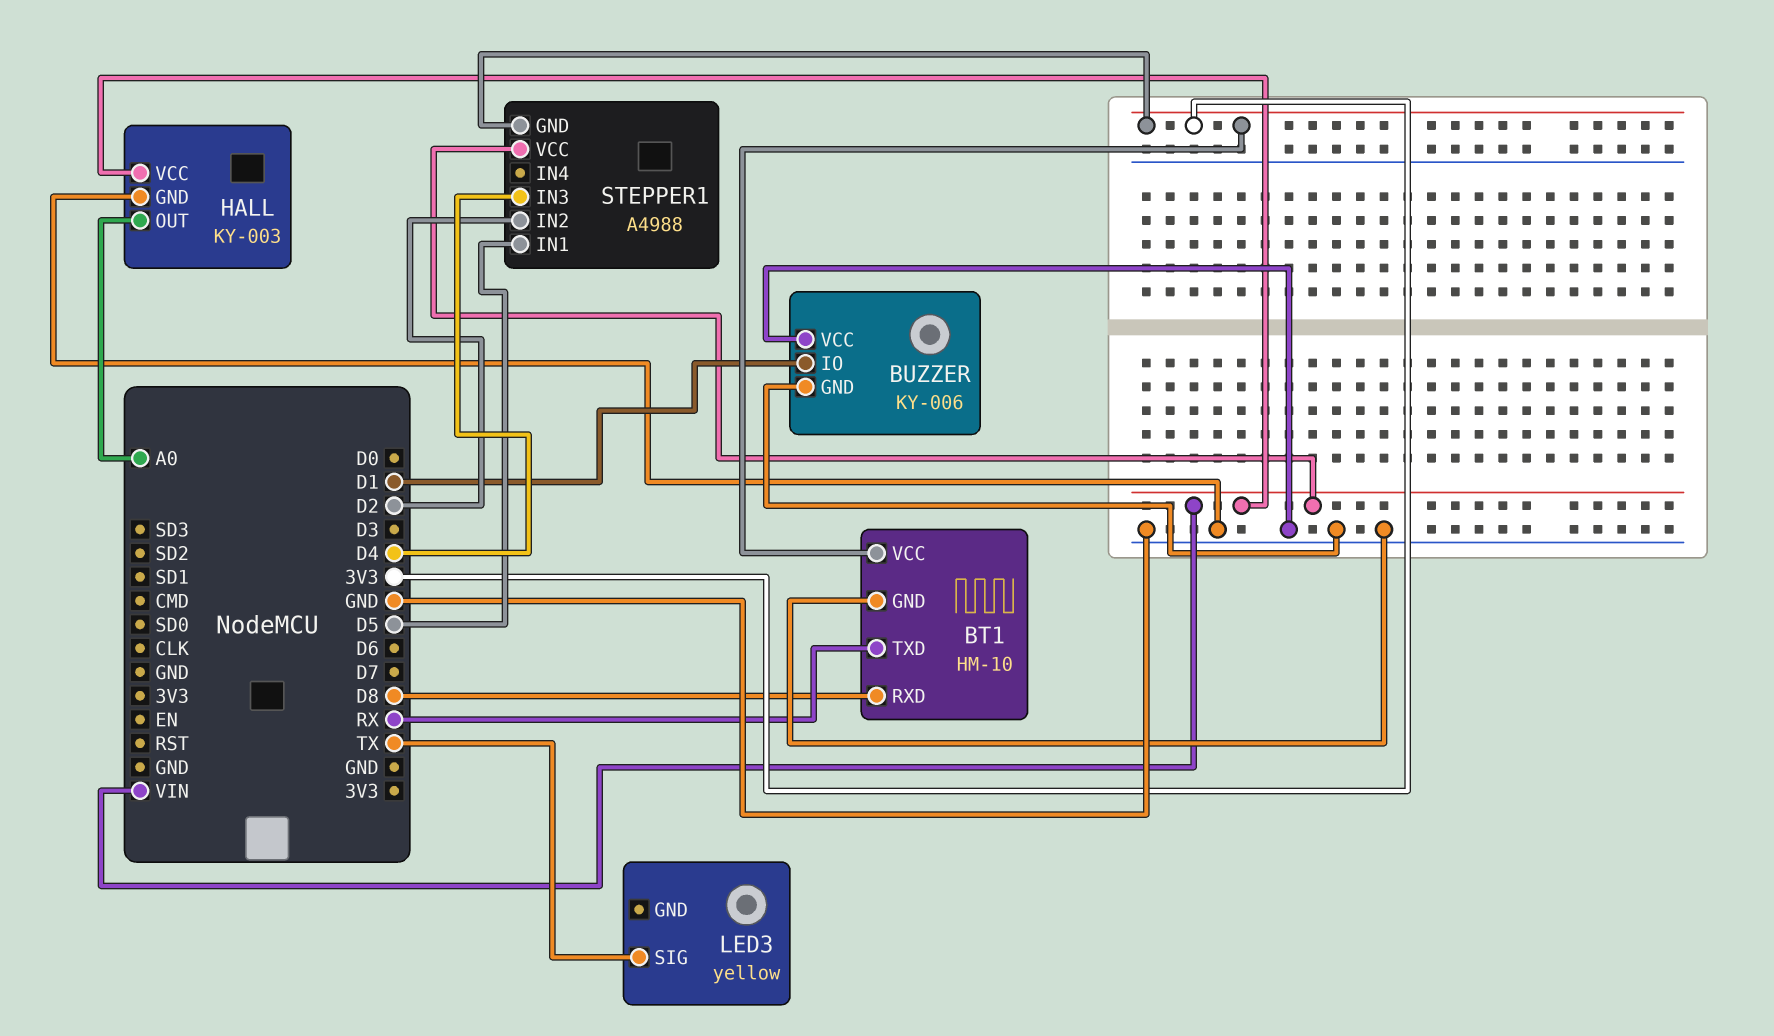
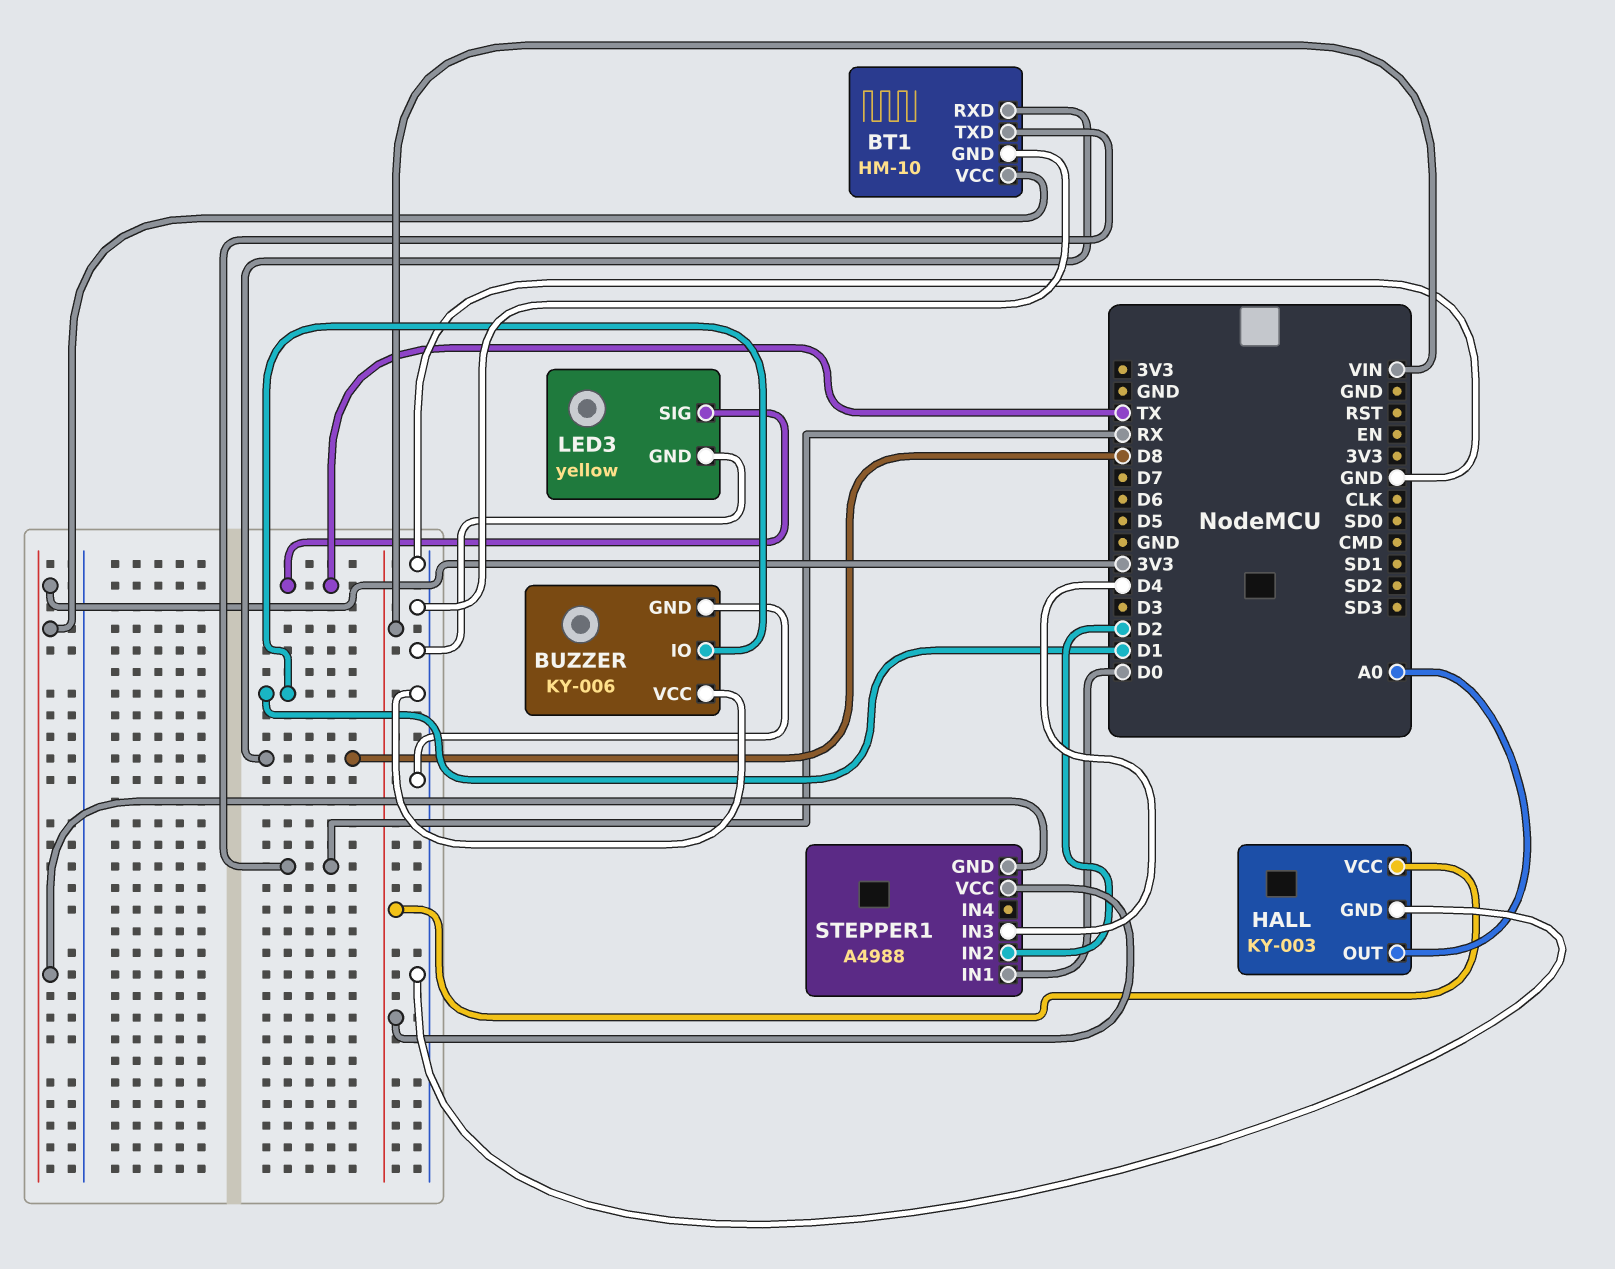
LED3 pin GND: none -> GND
STEPPER1 pin IN1: D5 -> D0

